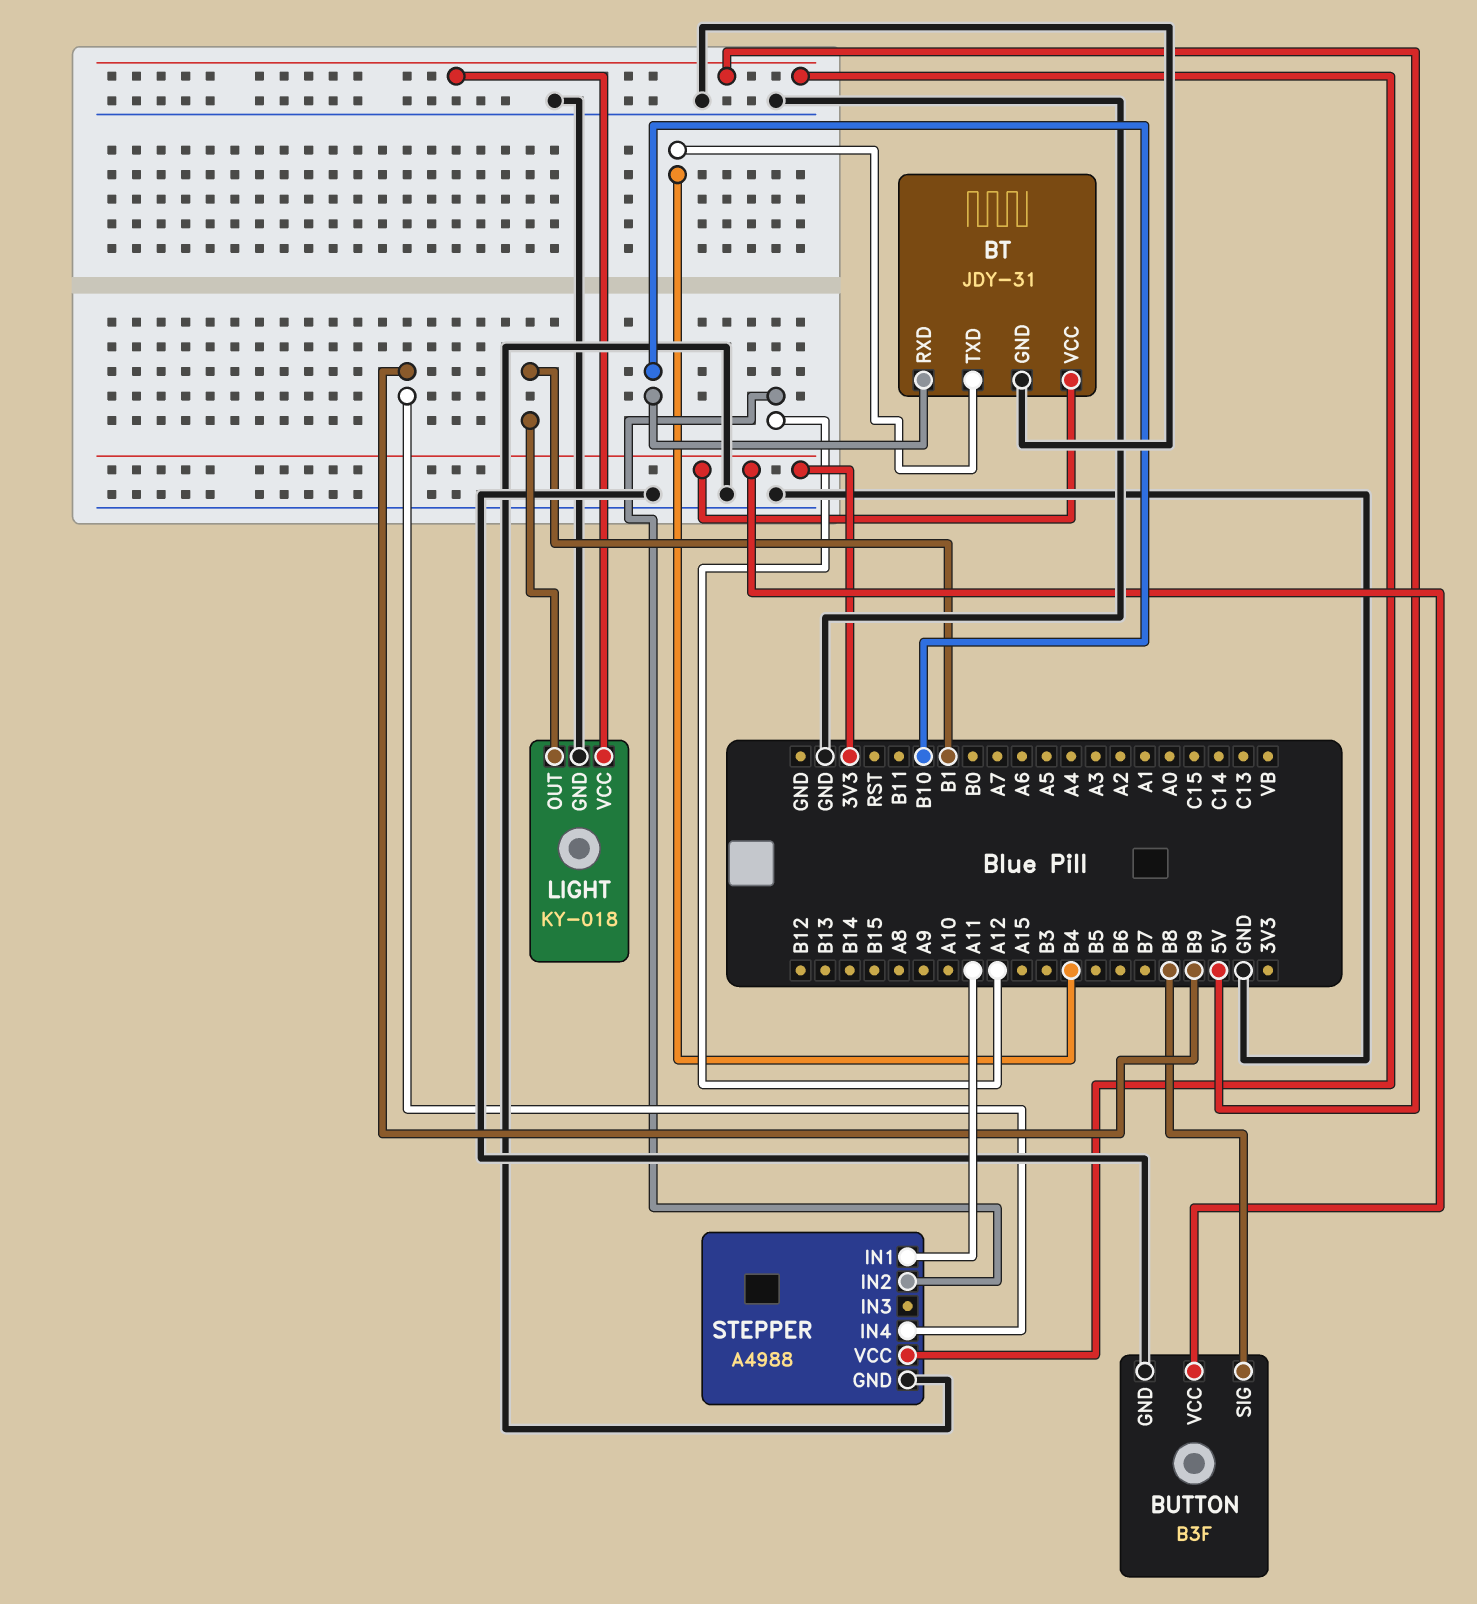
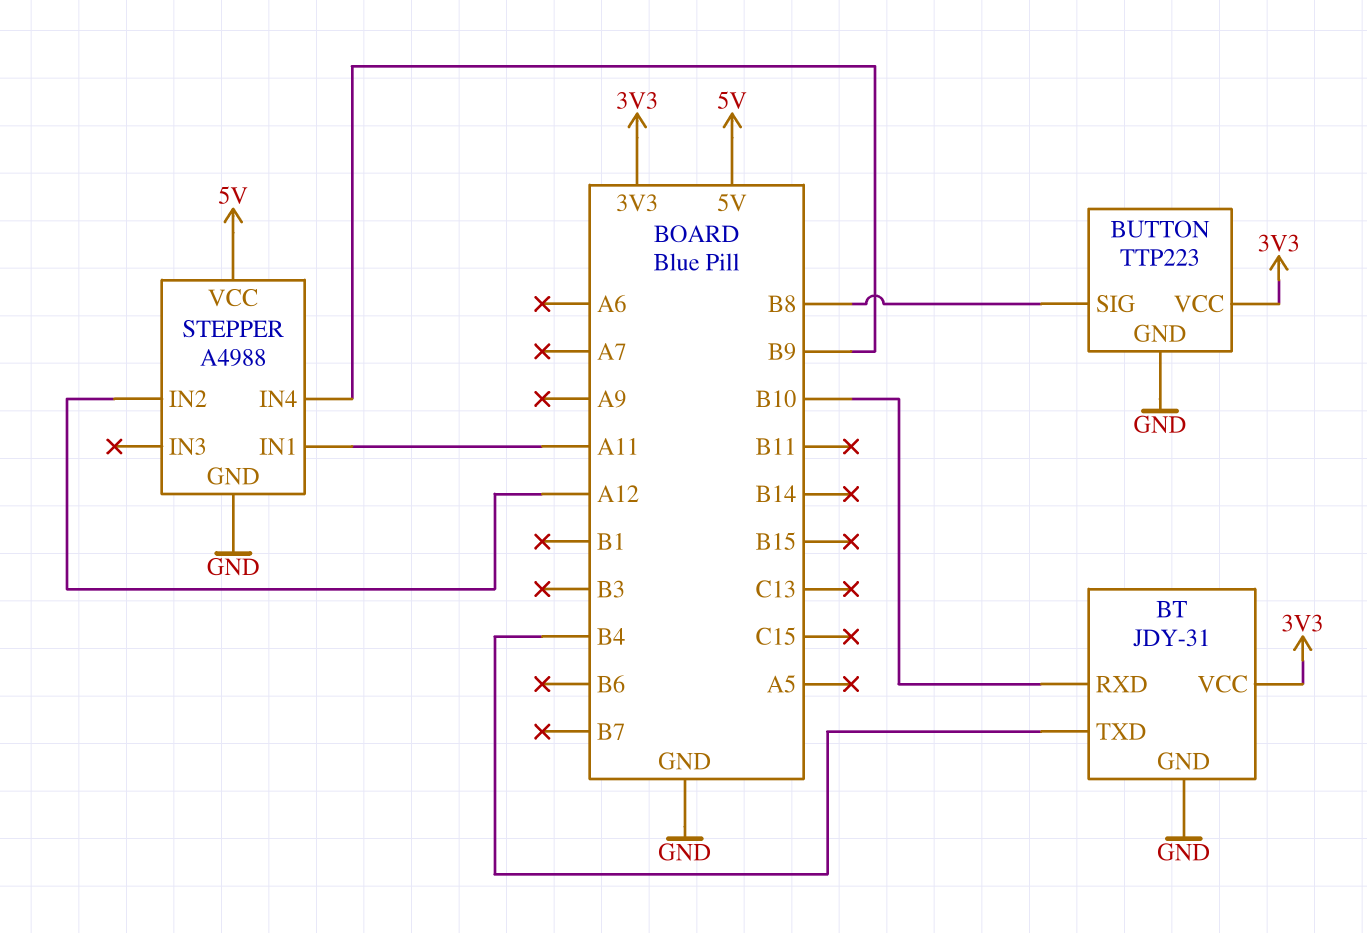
BUTTON: B3F -> TTP223
LIGHT: KY-018 -> none
LIGHT pin GND: GND -> none
LIGHT pin OUT: B1 -> none
LIGHT pin VCC: 5V -> none

